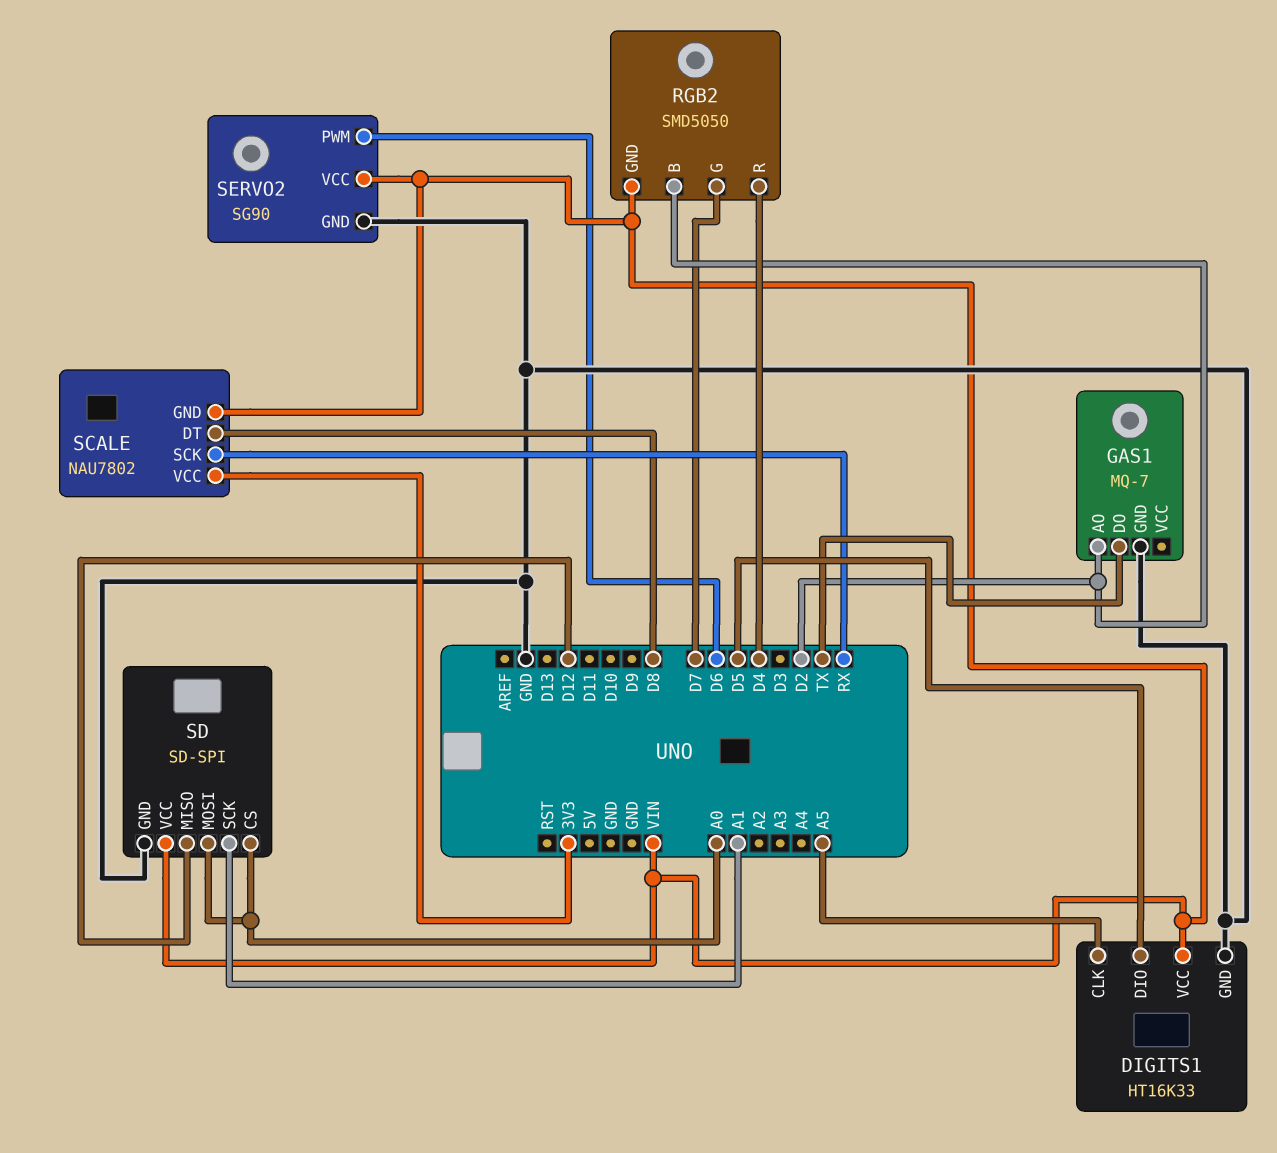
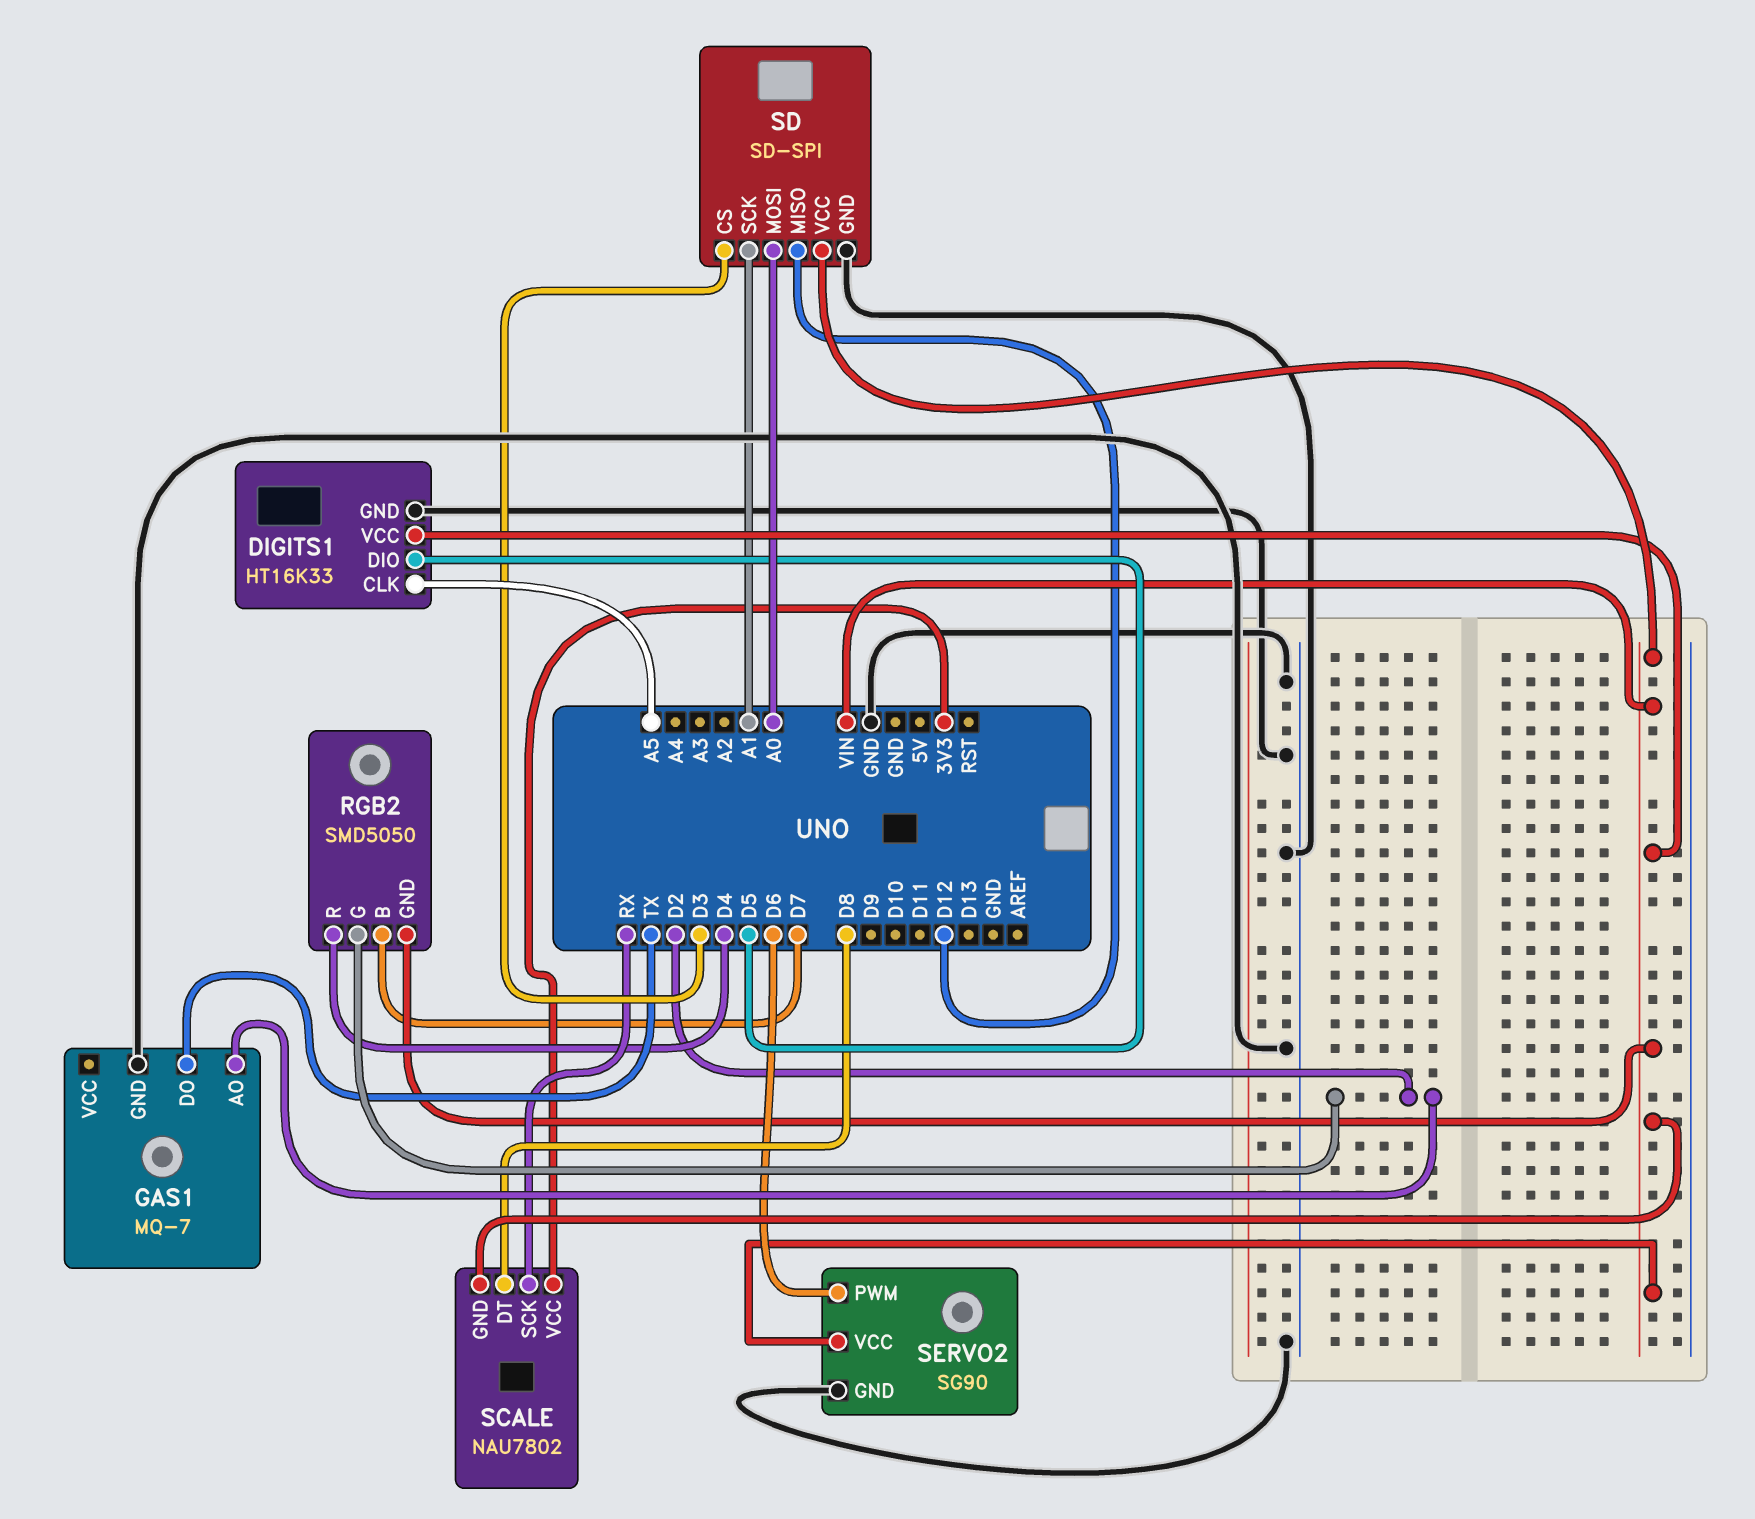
RGB2 pin B: D2 -> D7
RGB2 pin G: D7 -> D2
SD pin CS: A0 -> D3

